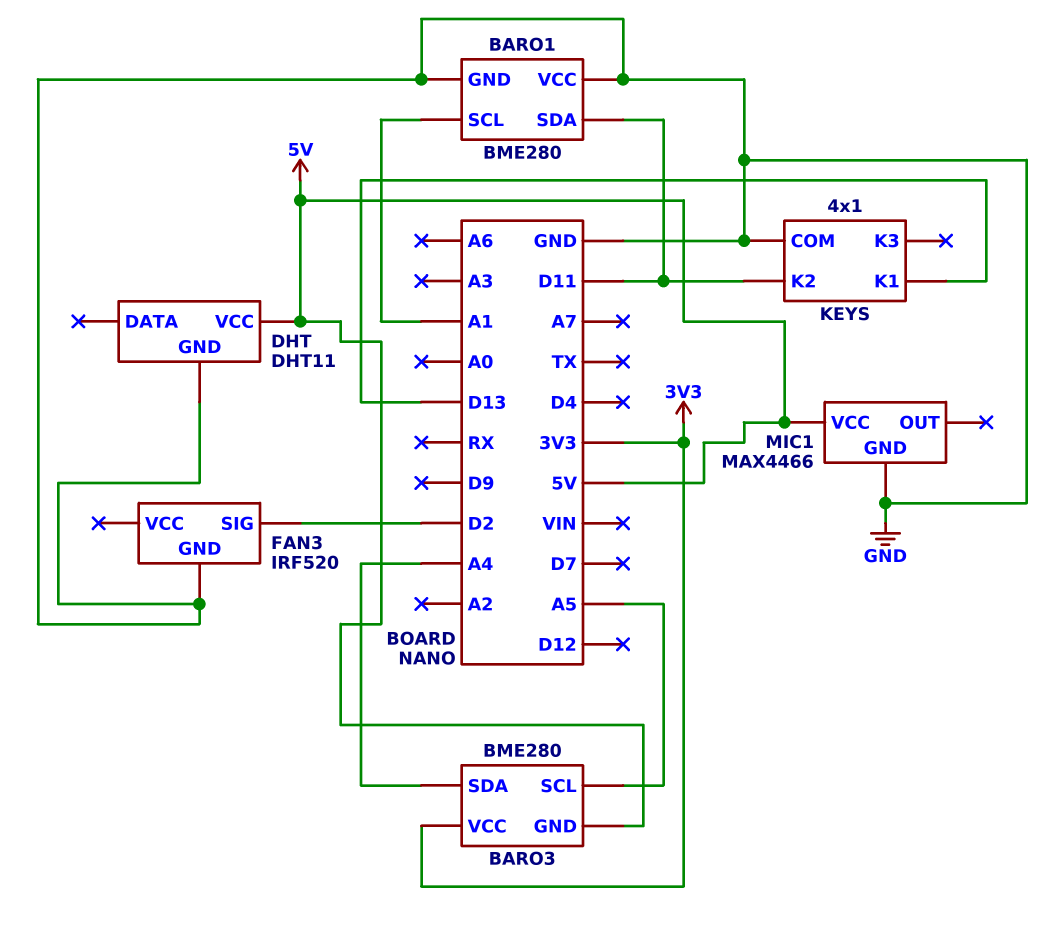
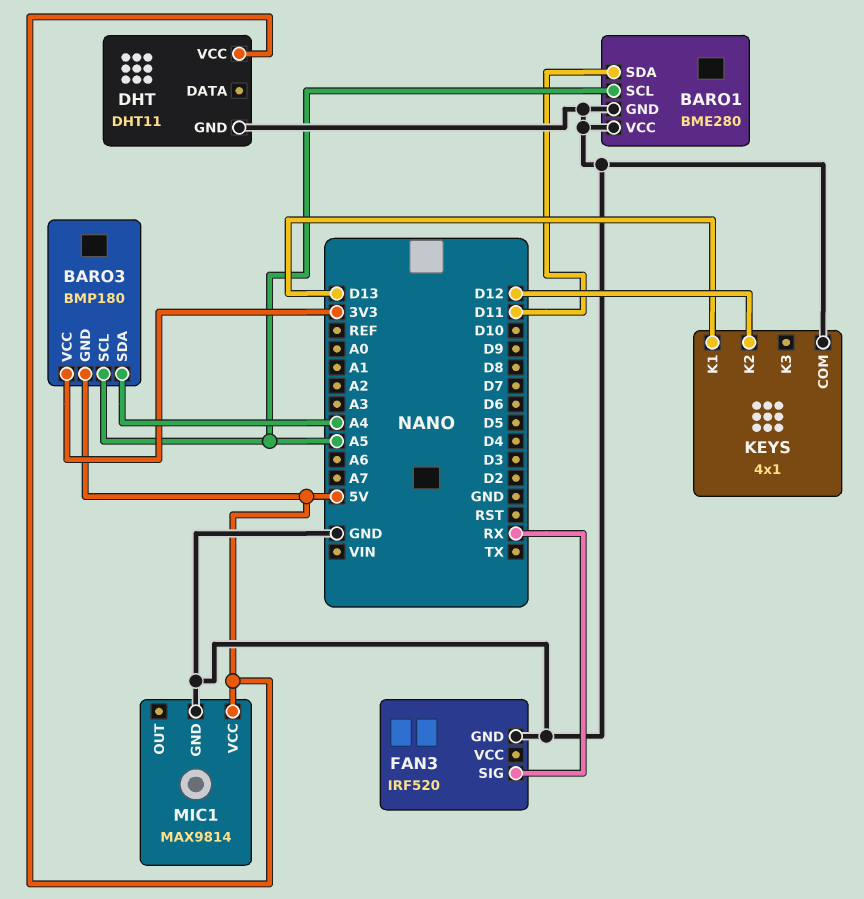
BARO1 pin SCL: A1 -> A5
BARO3: BME280 -> BMP180
FAN3 pin SIG: D2 -> RX
KEYS pin K2: D11 -> D12
MIC1: MAX4466 -> MAX9814

